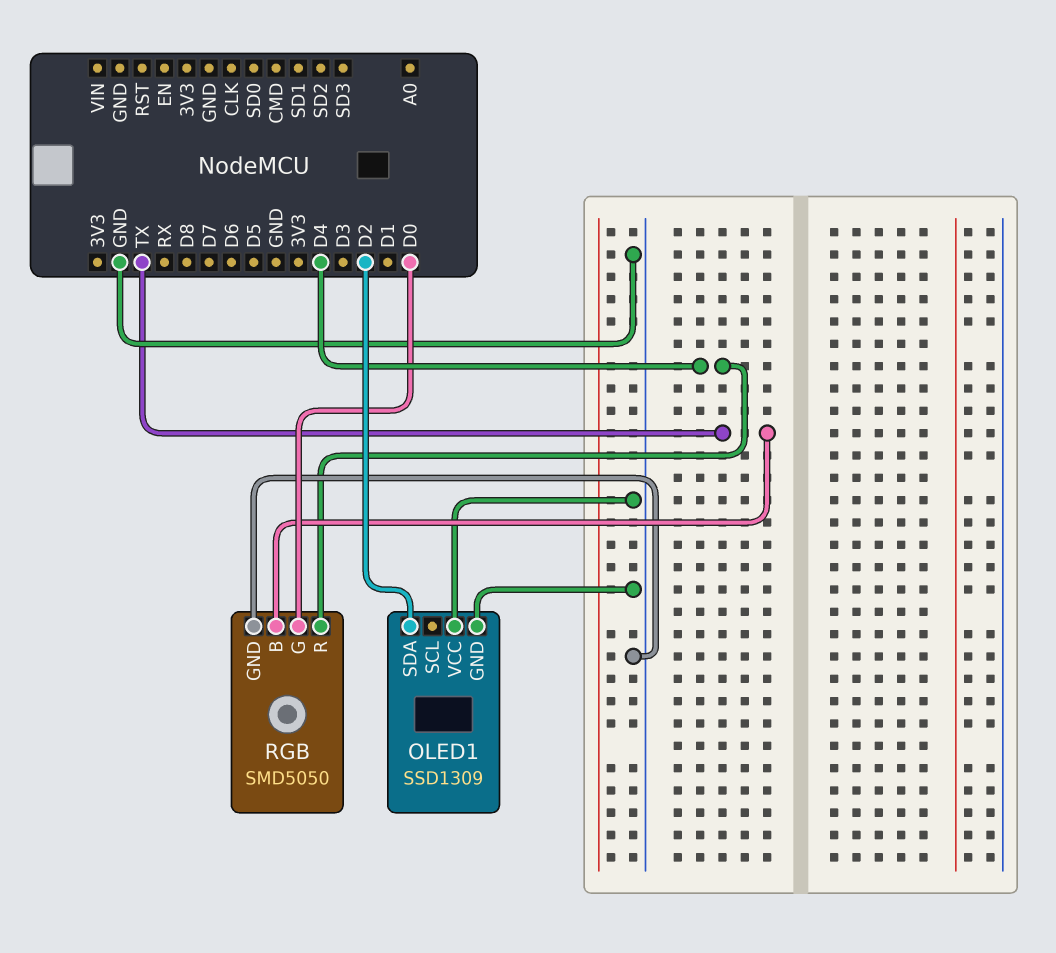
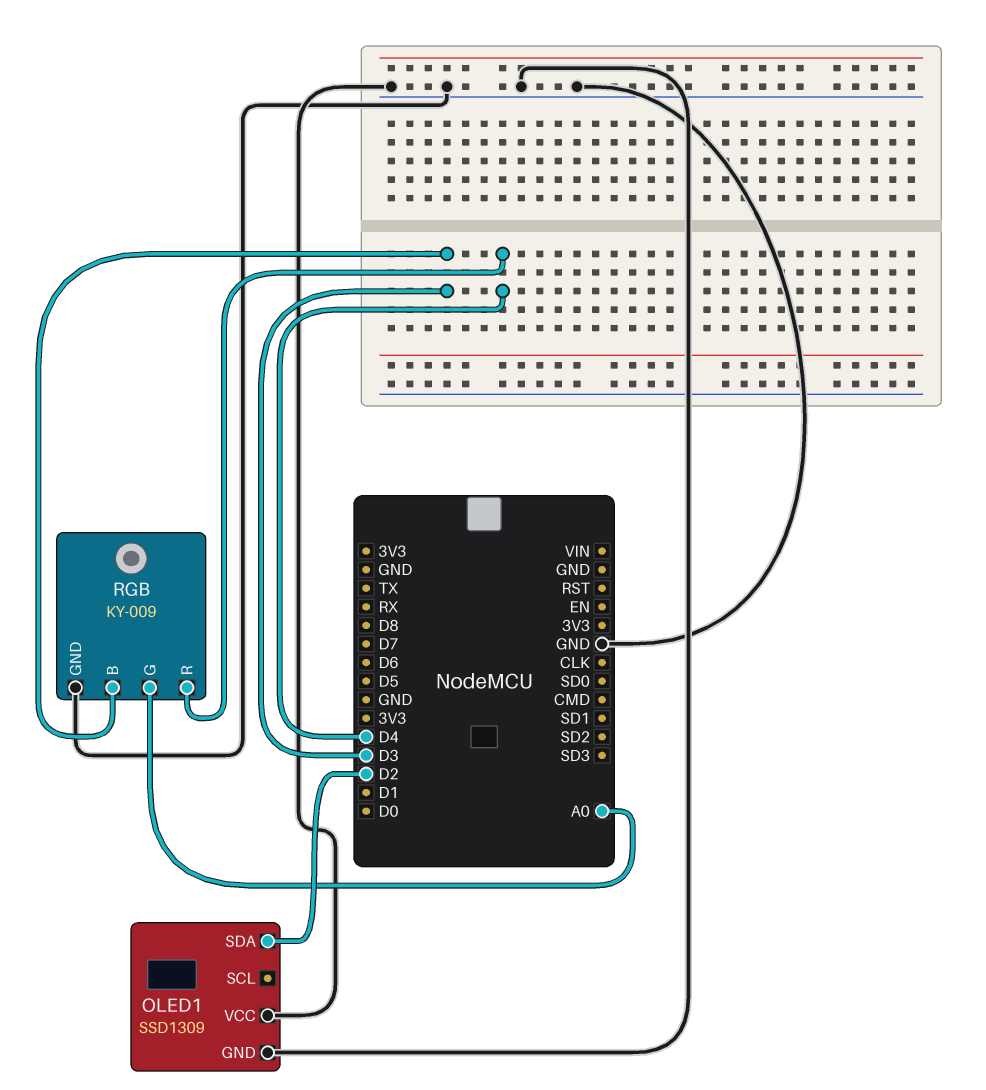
RGB: SMD5050 -> KY-009
RGB pin B: TX -> D3
RGB pin G: D0 -> A0

